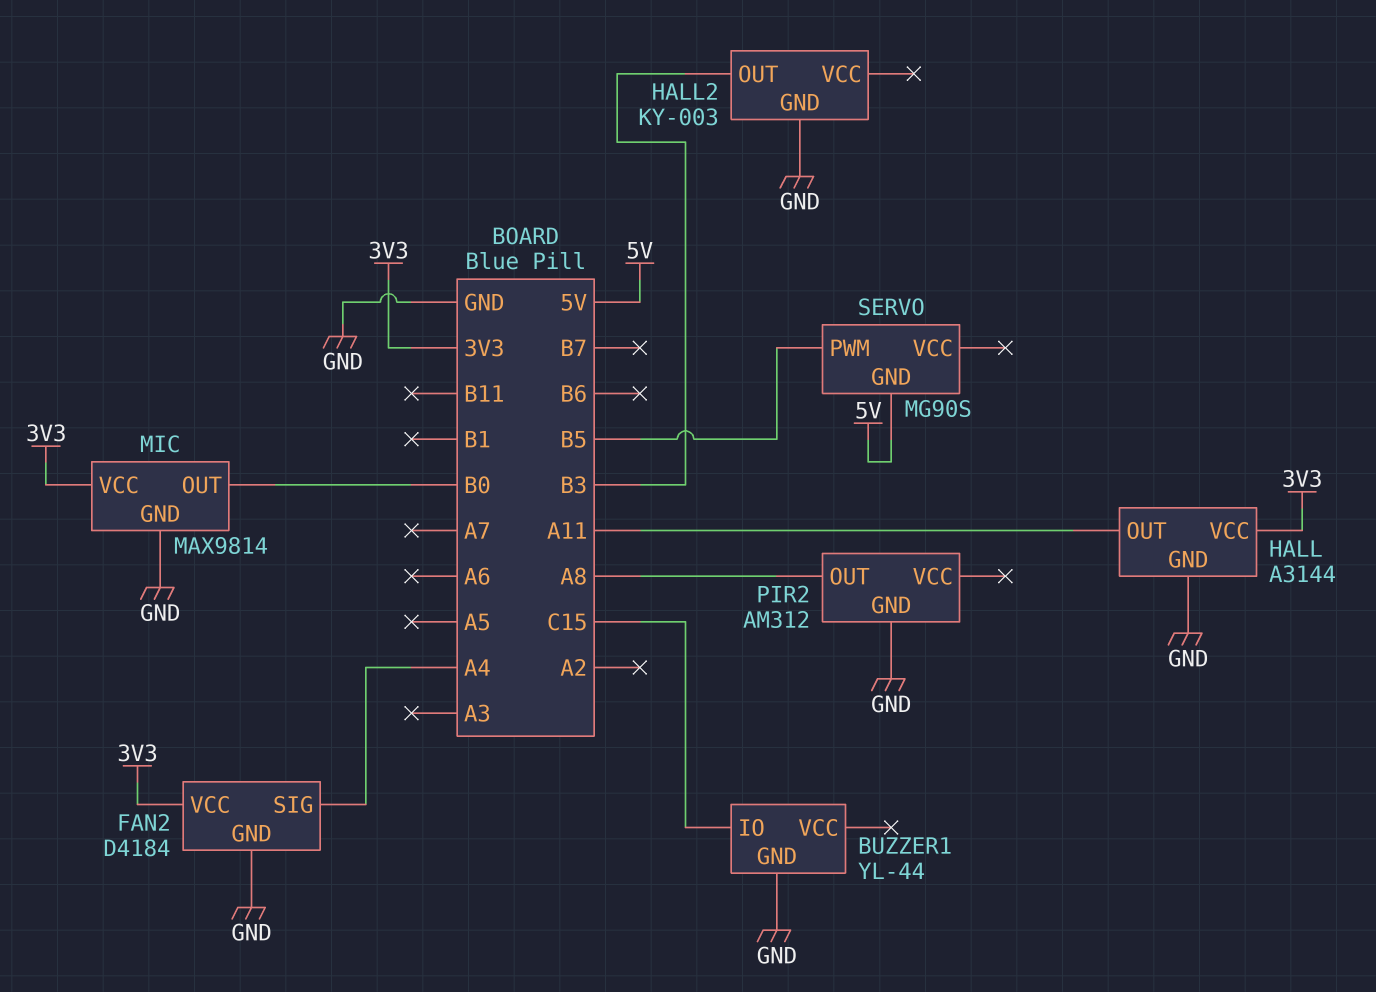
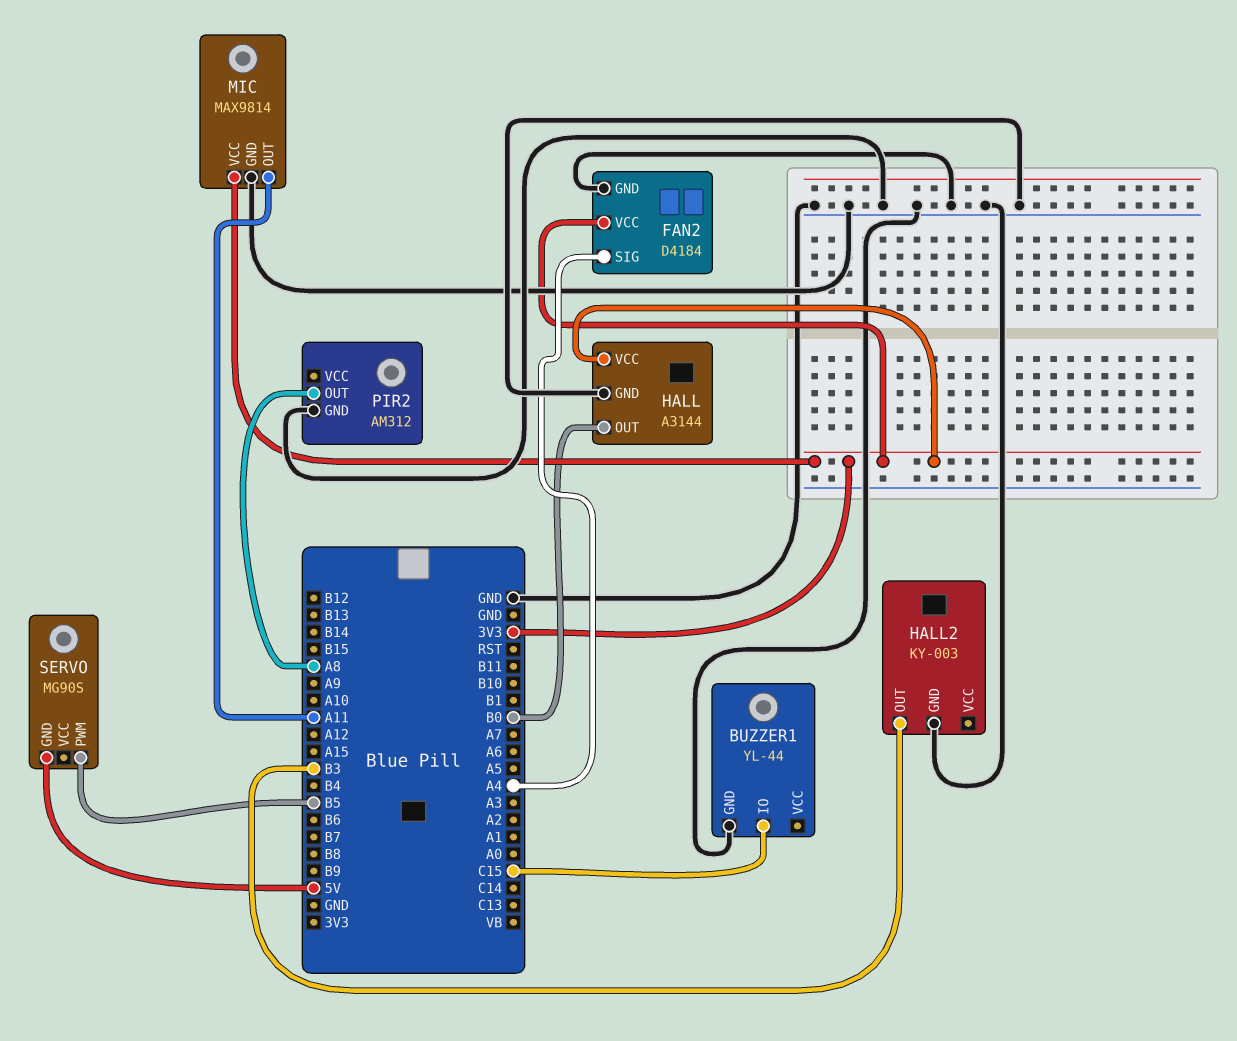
HALL pin OUT: A11 -> B0
MIC pin OUT: B0 -> A11

